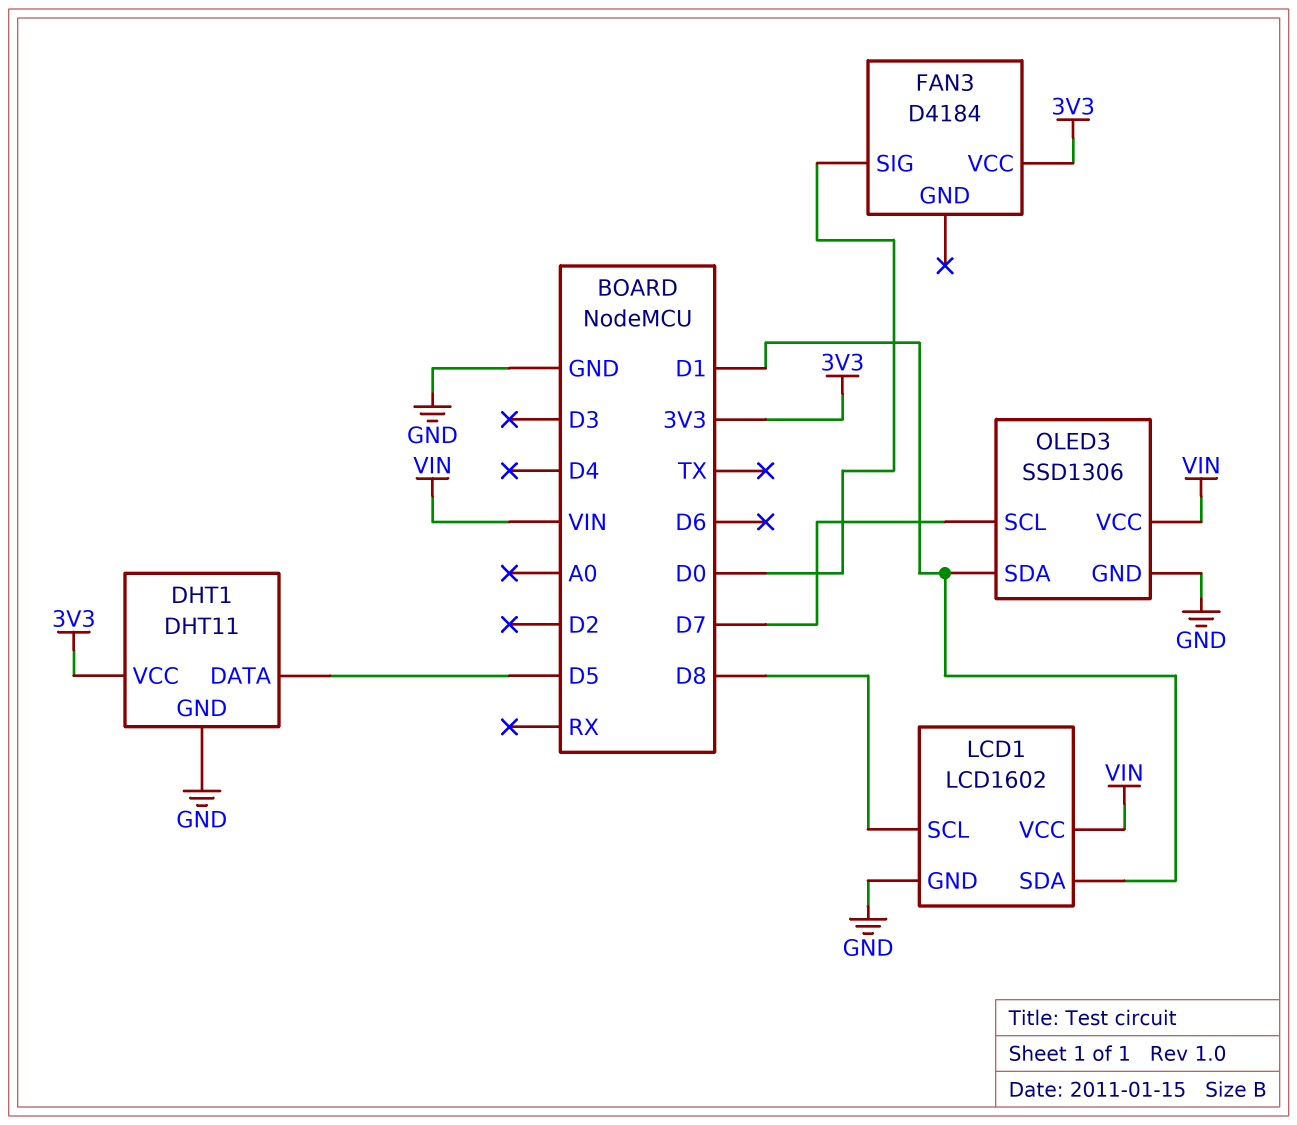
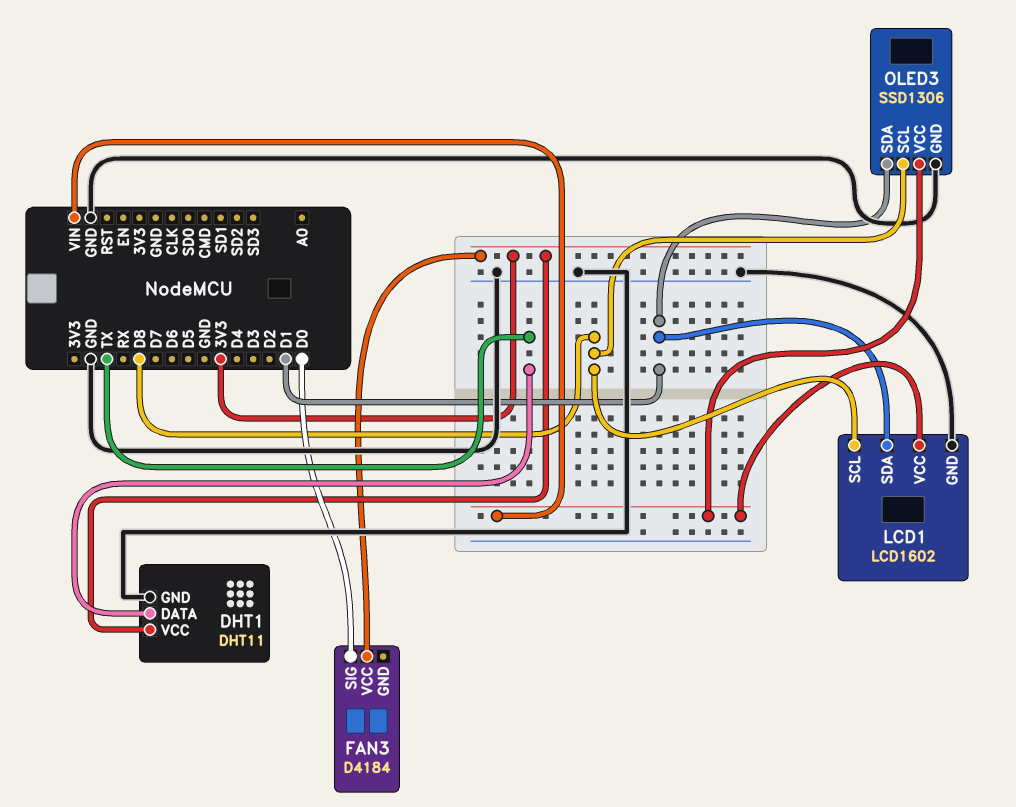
DHT1 pin DATA: D5 -> TX
OLED3 pin SCL: D7 -> D8

